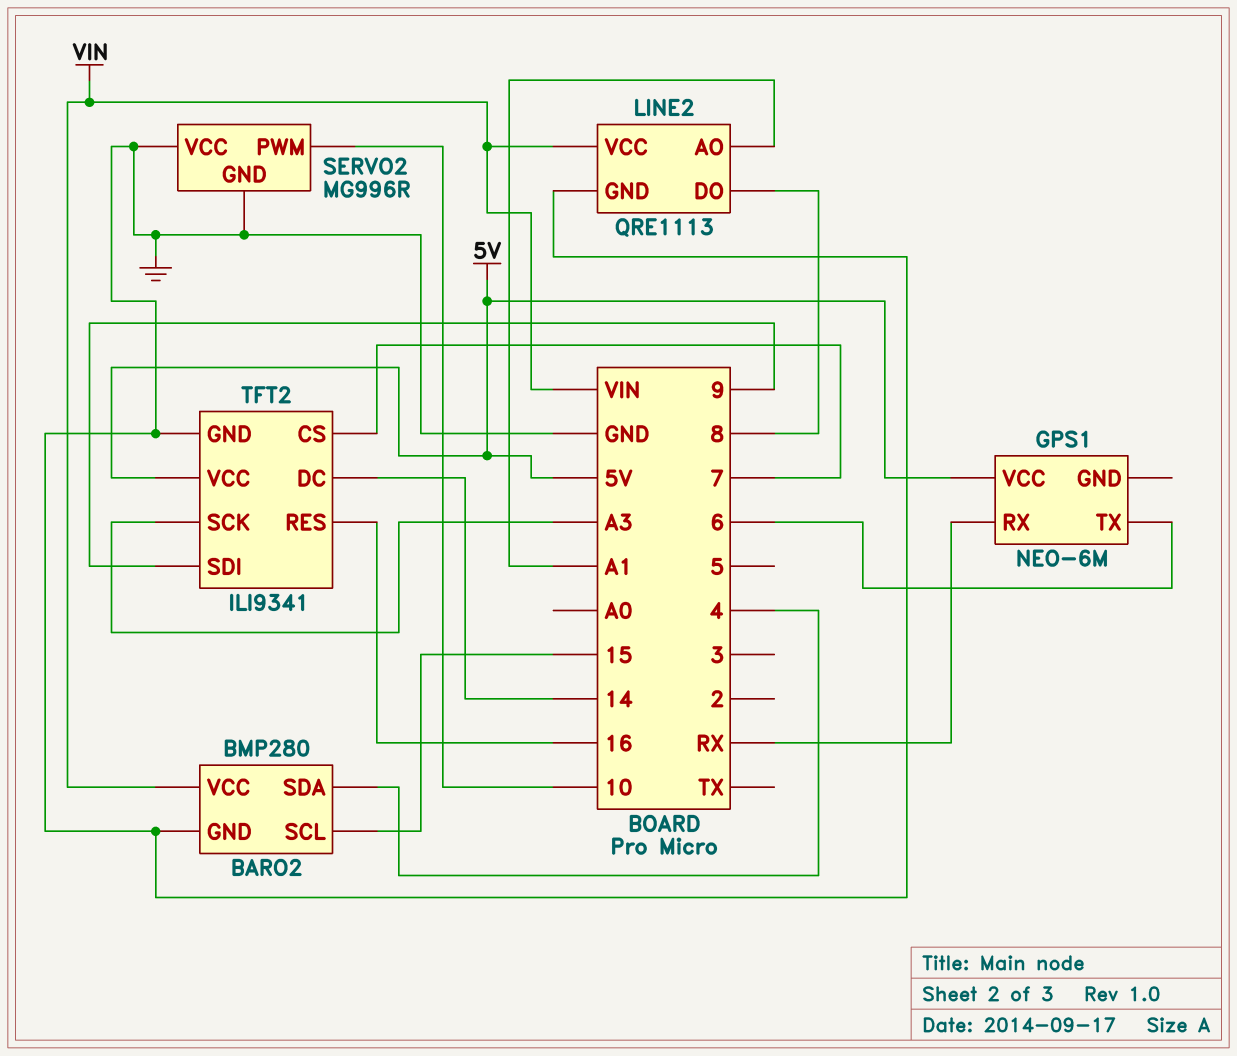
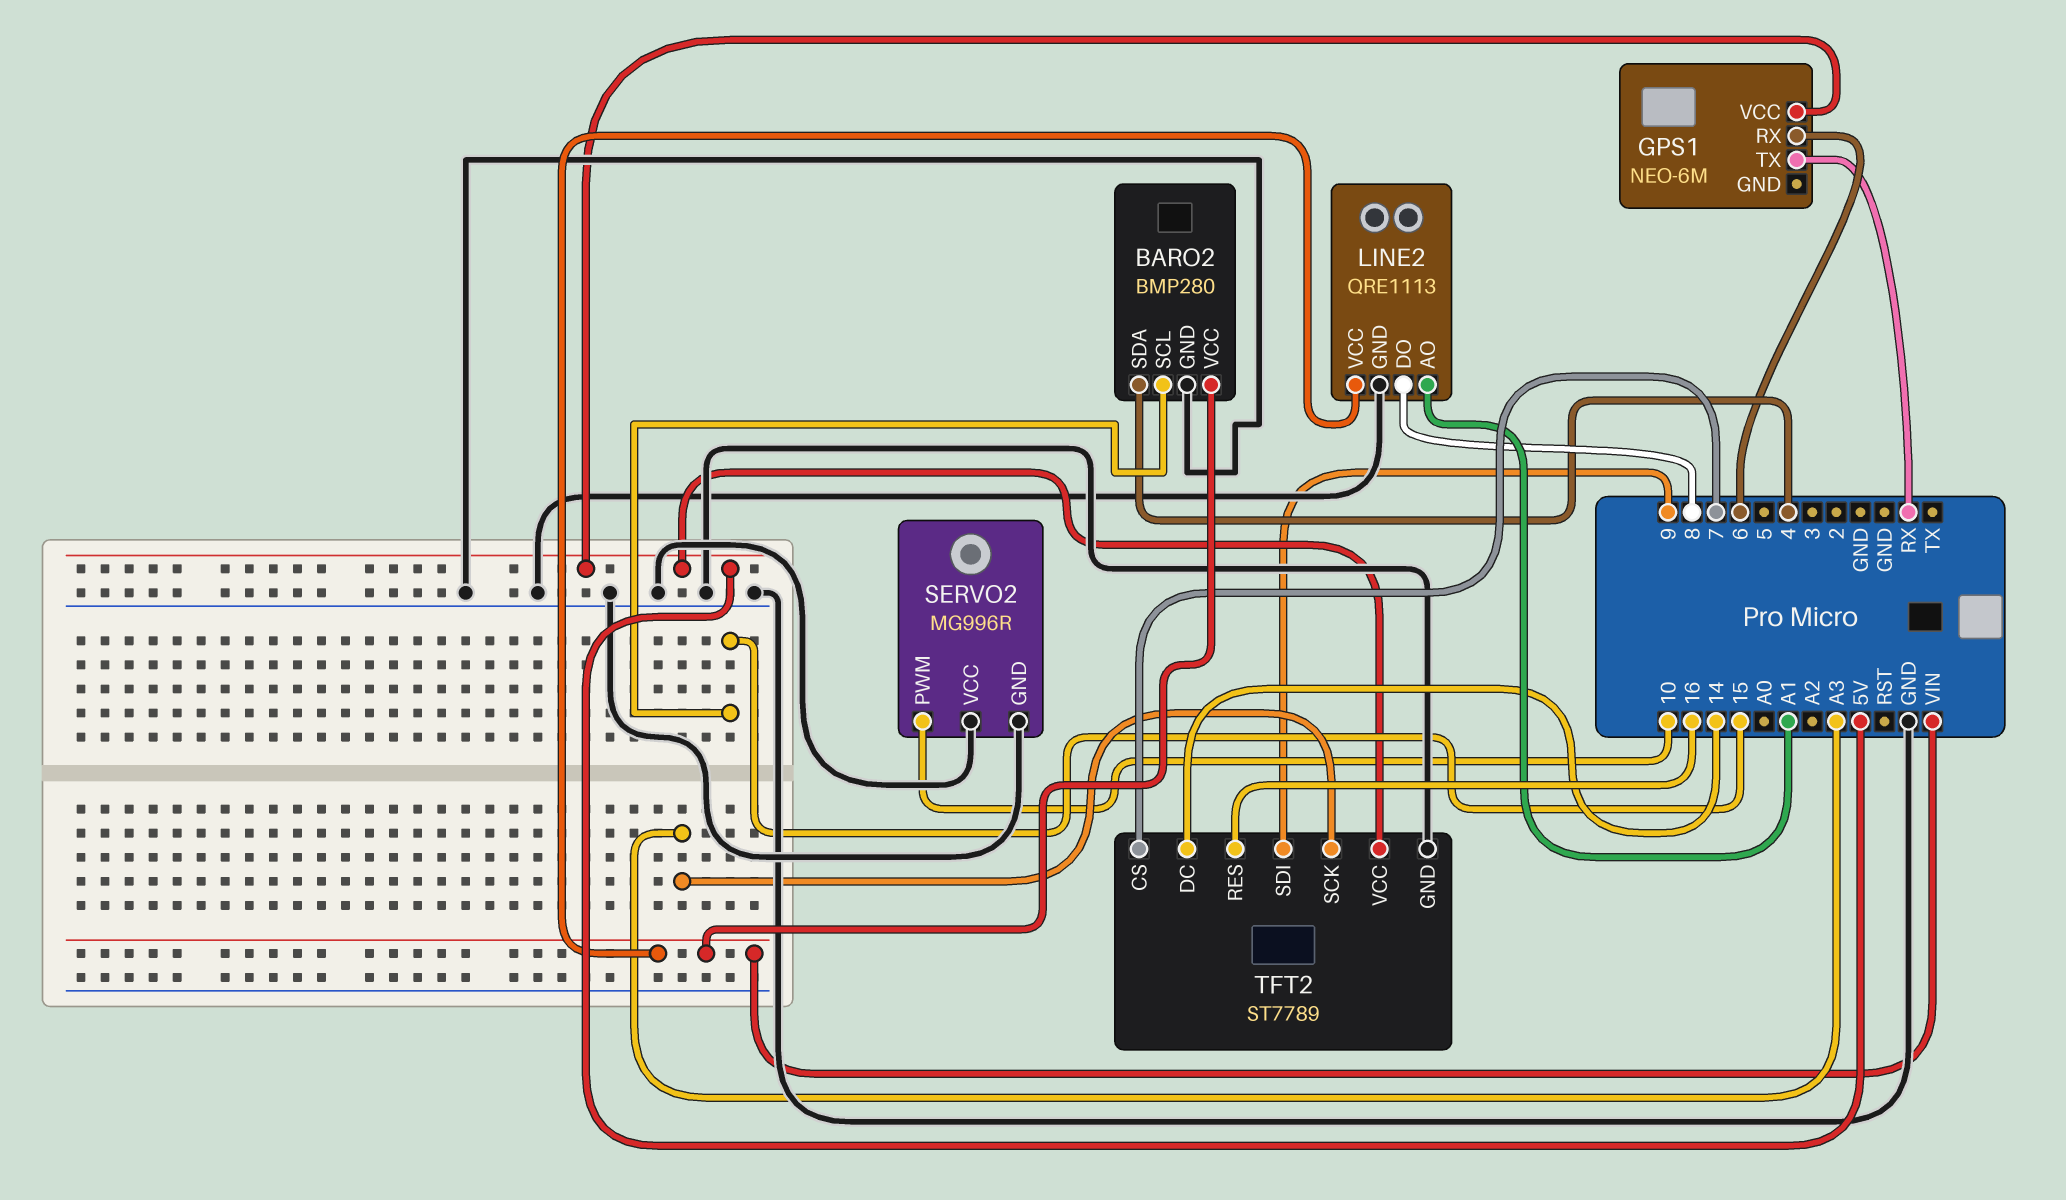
GPS1 pin RX: RX -> 6
GPS1 pin TX: 6 -> RX
TFT2: ILI9341 -> ST7789

